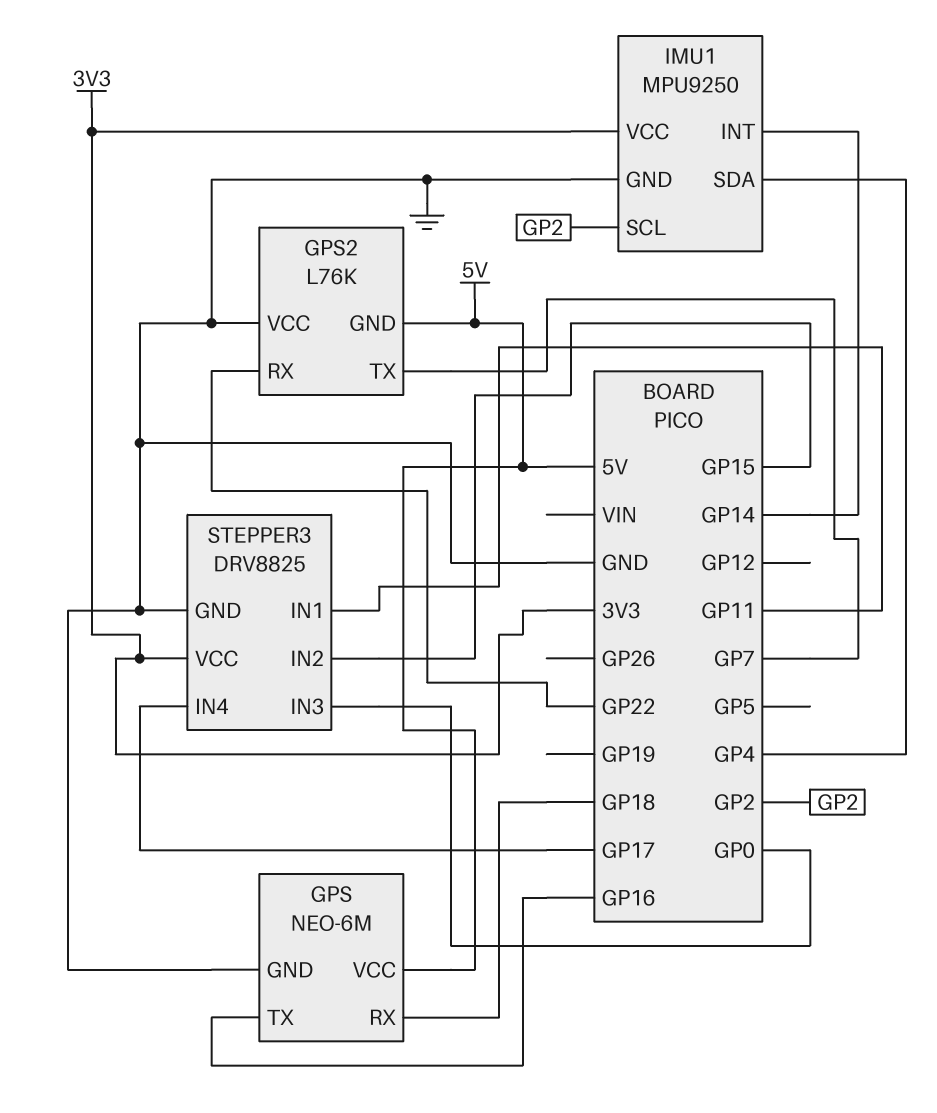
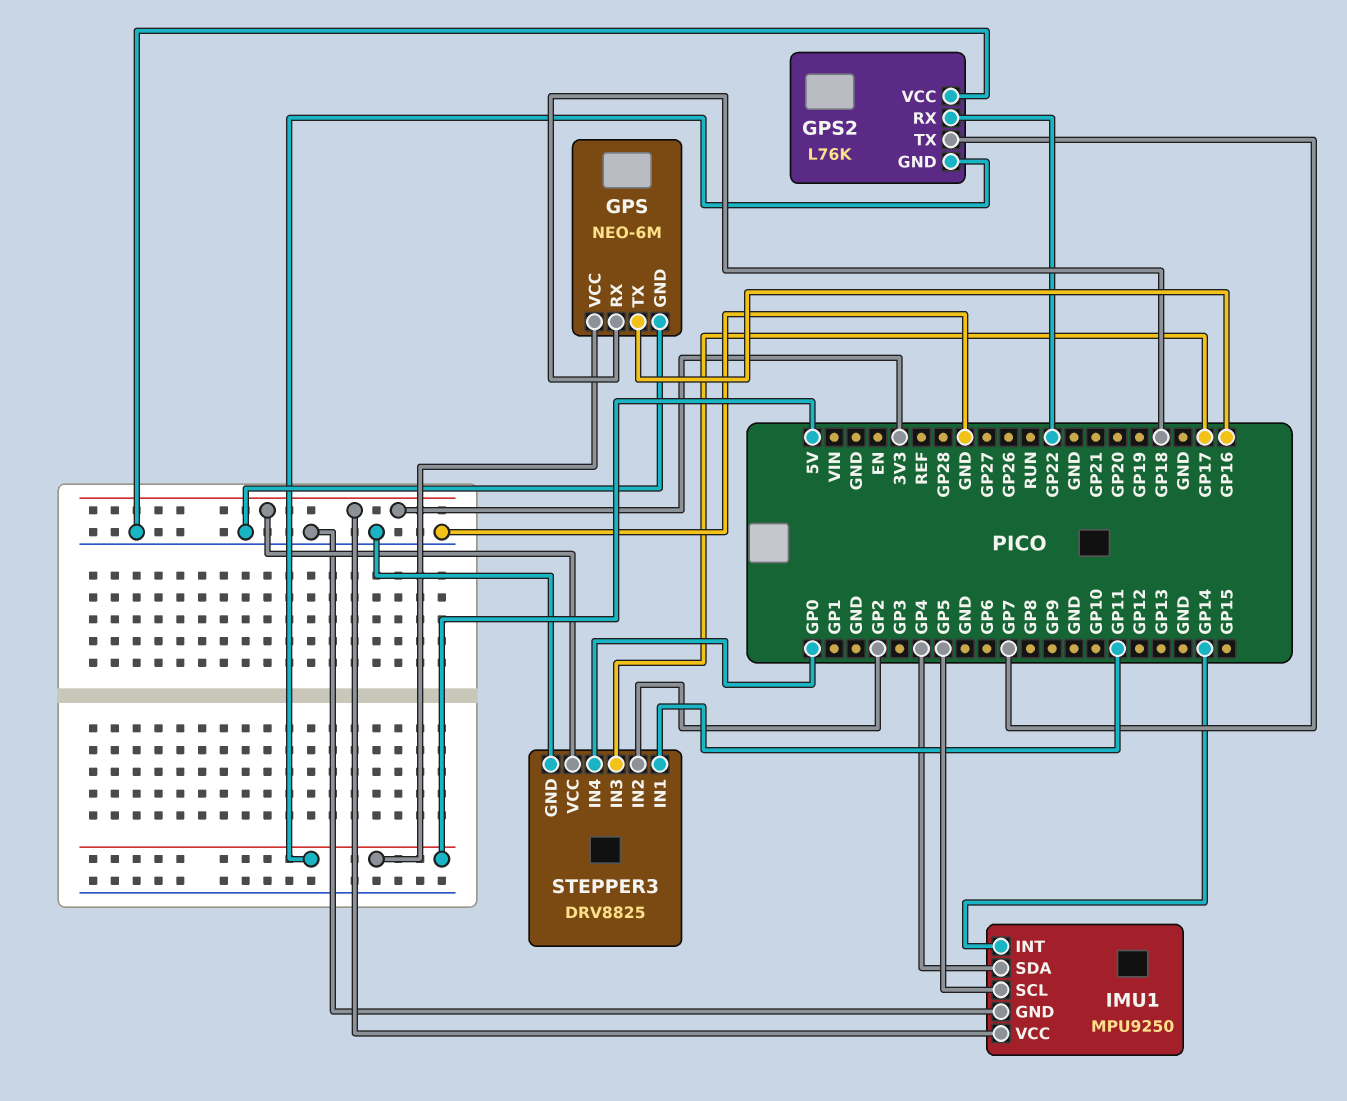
IMU1 pin SCL: GP2 -> GP5
STEPPER3 pin IN2: GP15 -> GP2
STEPPER3 pin IN3: GP0 -> GP17
STEPPER3 pin IN4: GP17 -> GP0

